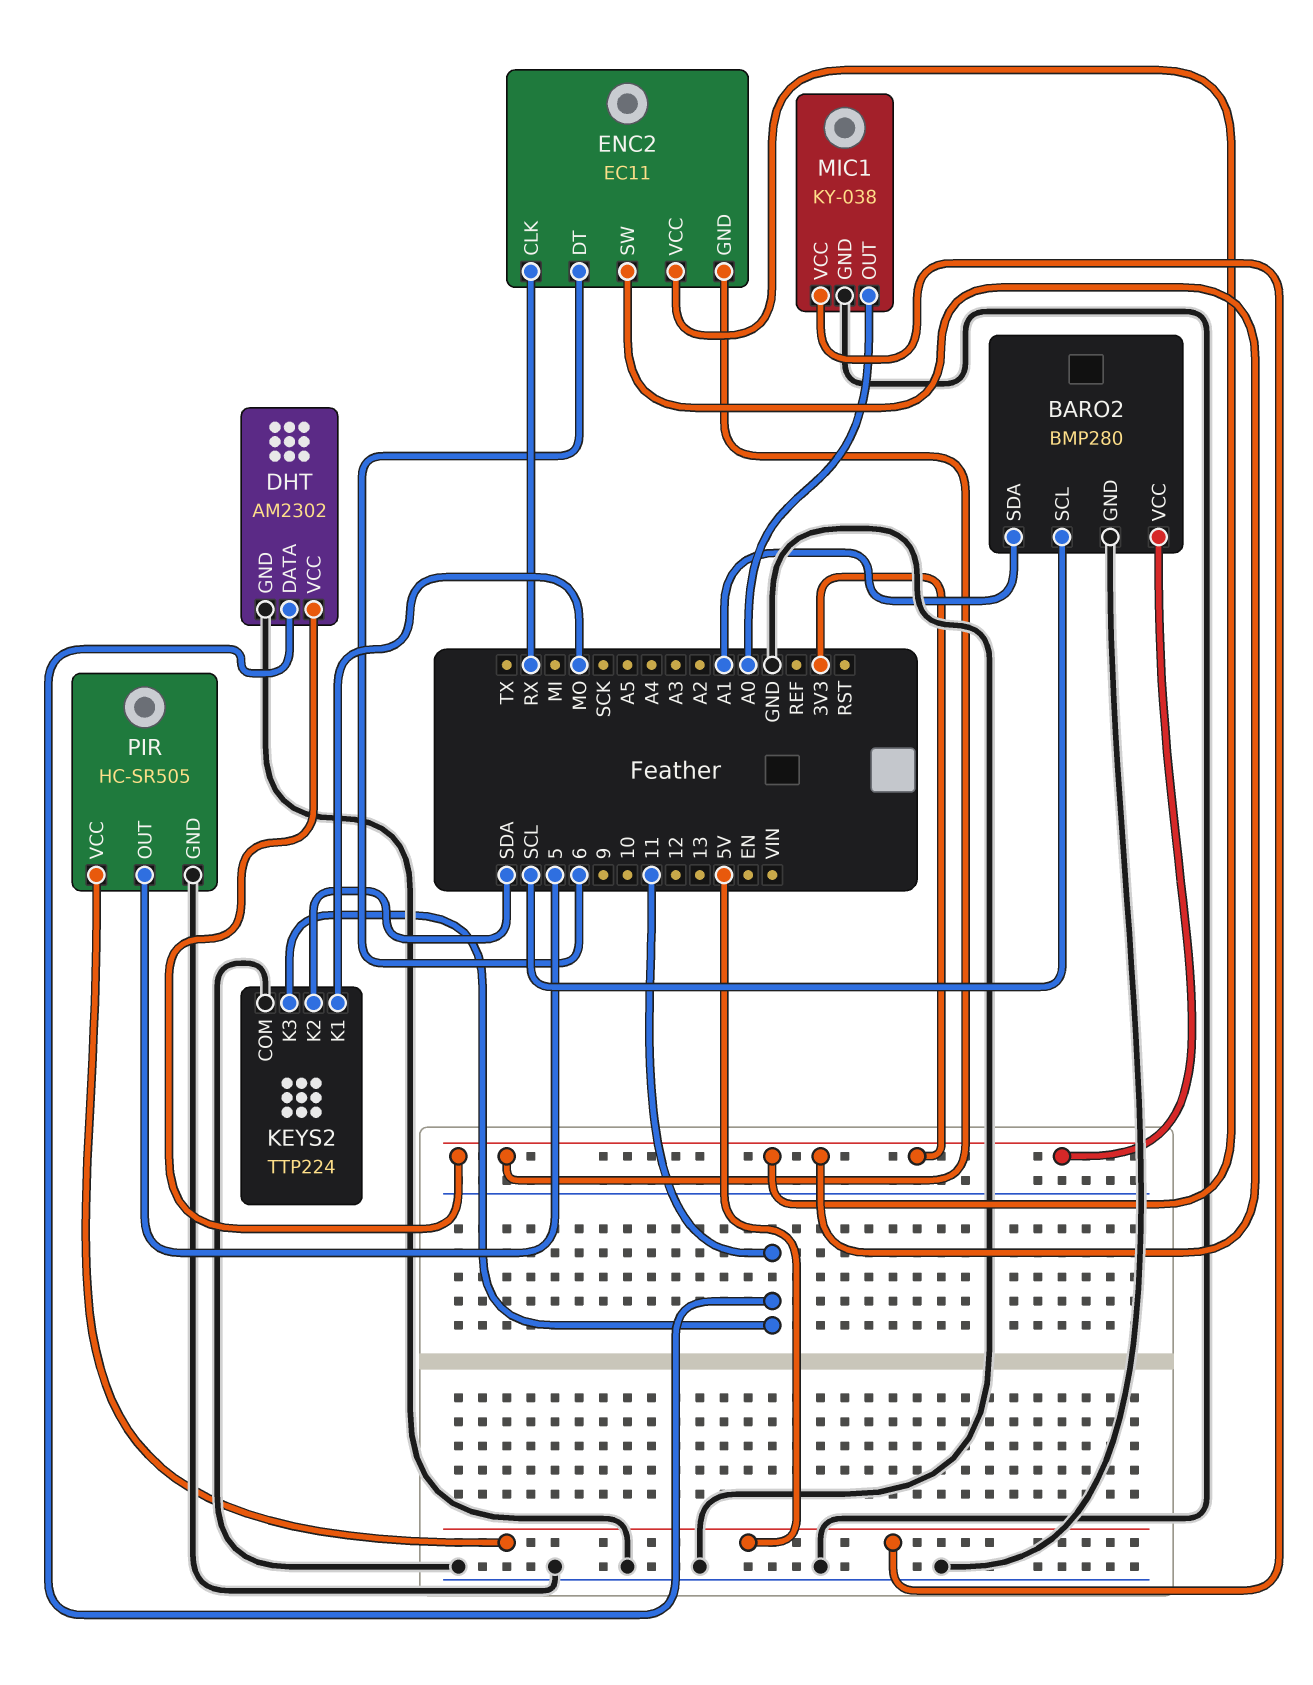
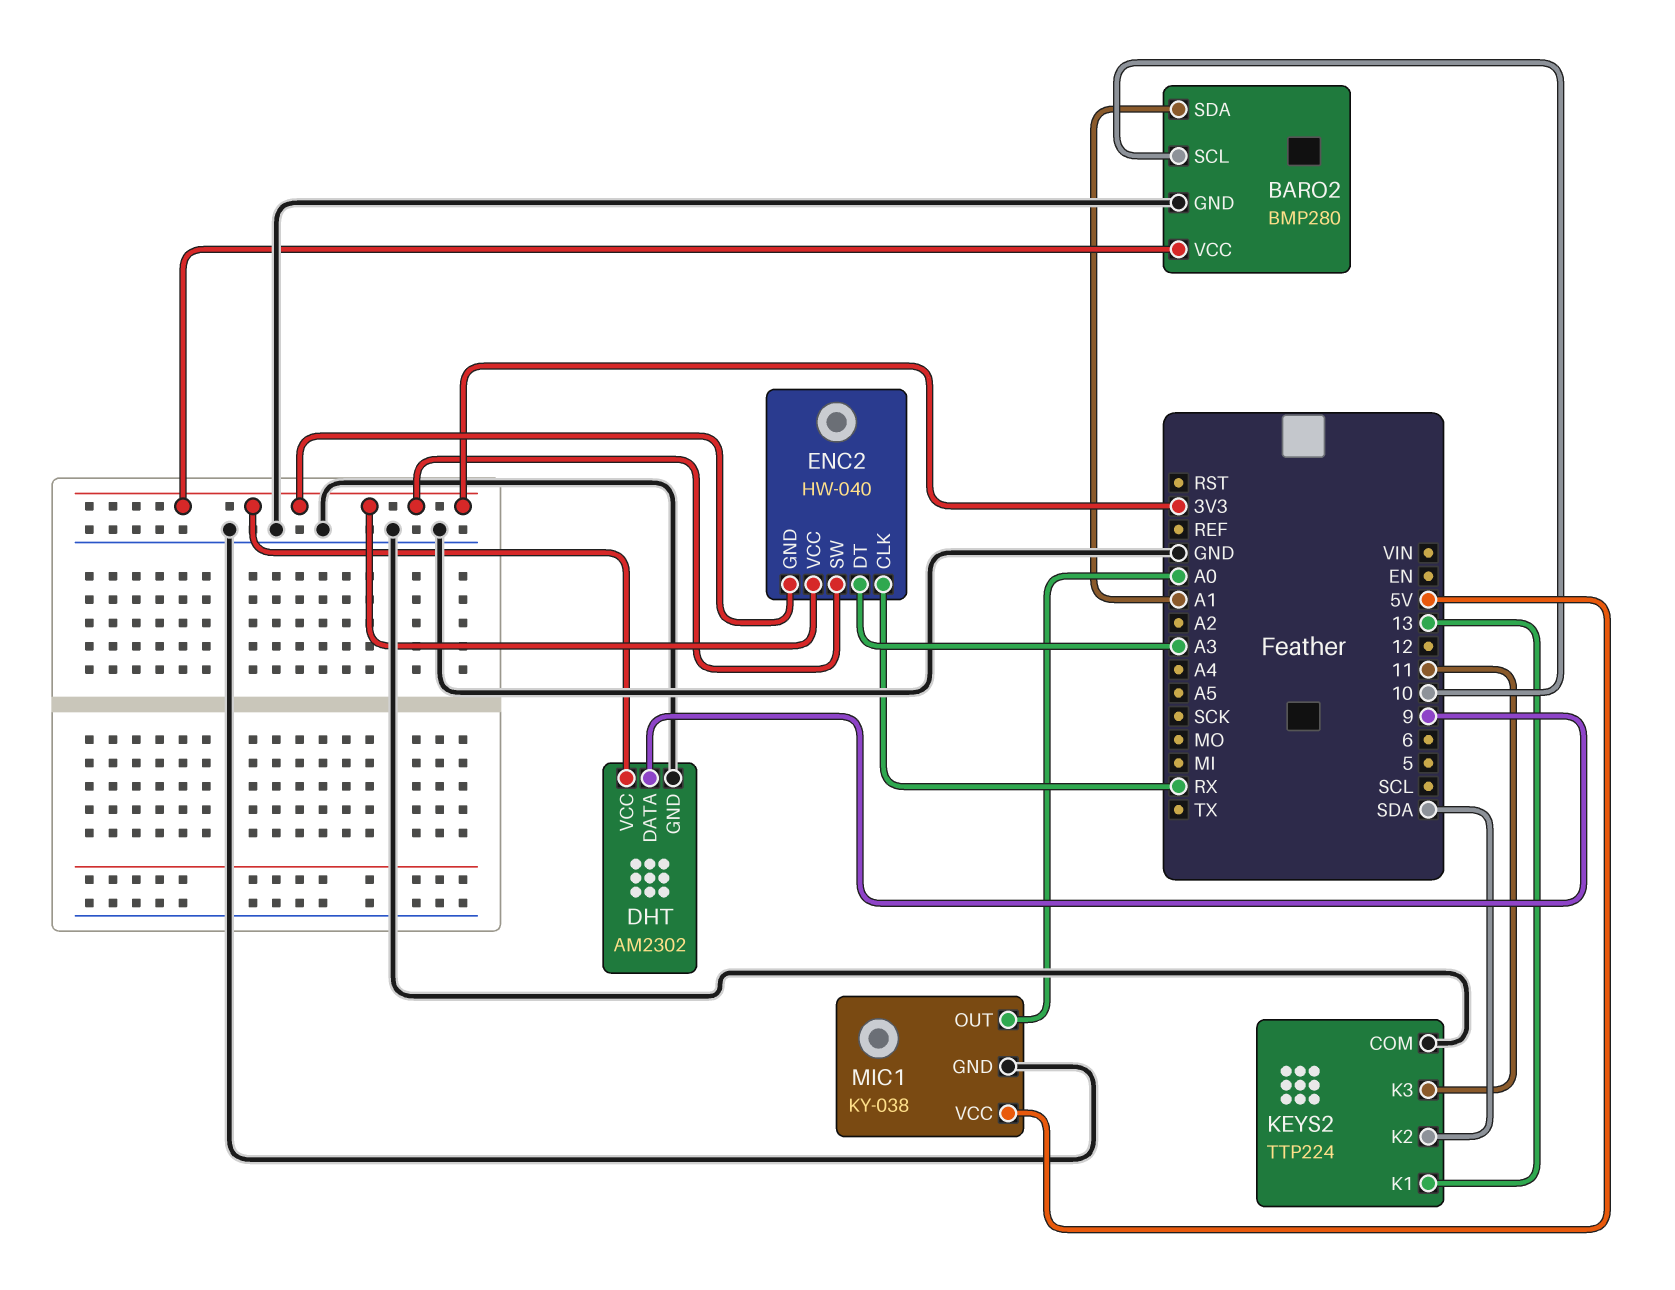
BARO2 pin SCL: SCL -> 10
DHT pin DATA: 11 -> 9
ENC2: EC11 -> HW-040
ENC2 pin DT: 6 -> A3
KEYS2 pin K1: MO -> 13
PIR: HC-SR505 -> none
PIR pin GND: GND -> none
PIR pin OUT: 5 -> none
PIR pin VCC: 5V -> none

